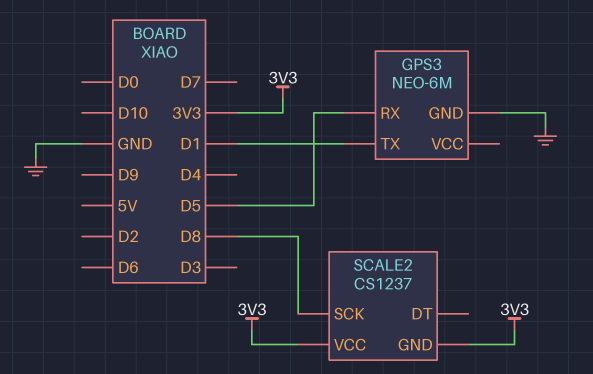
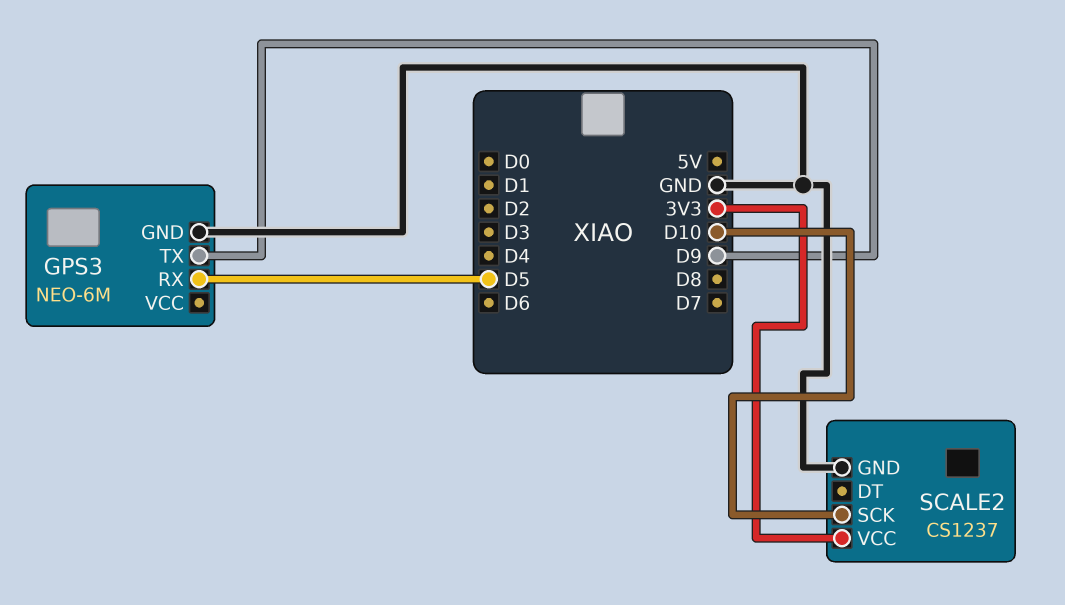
GPS3 pin TX: D1 -> D9
SCALE2 pin GND: 3V3 -> GND
SCALE2 pin SCK: D8 -> D10

